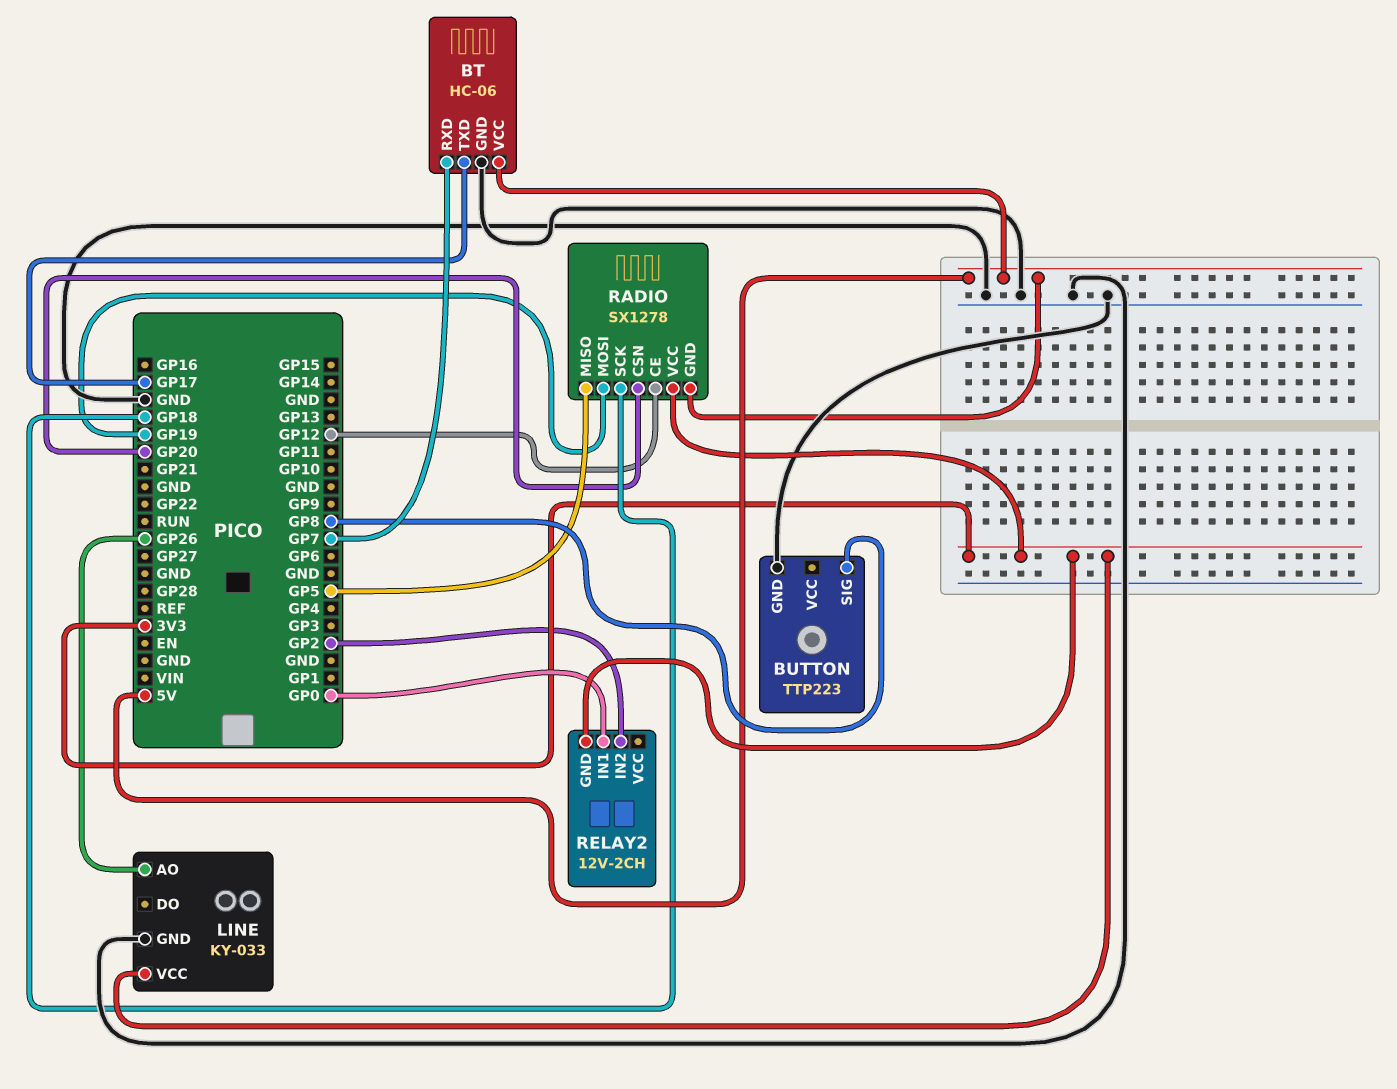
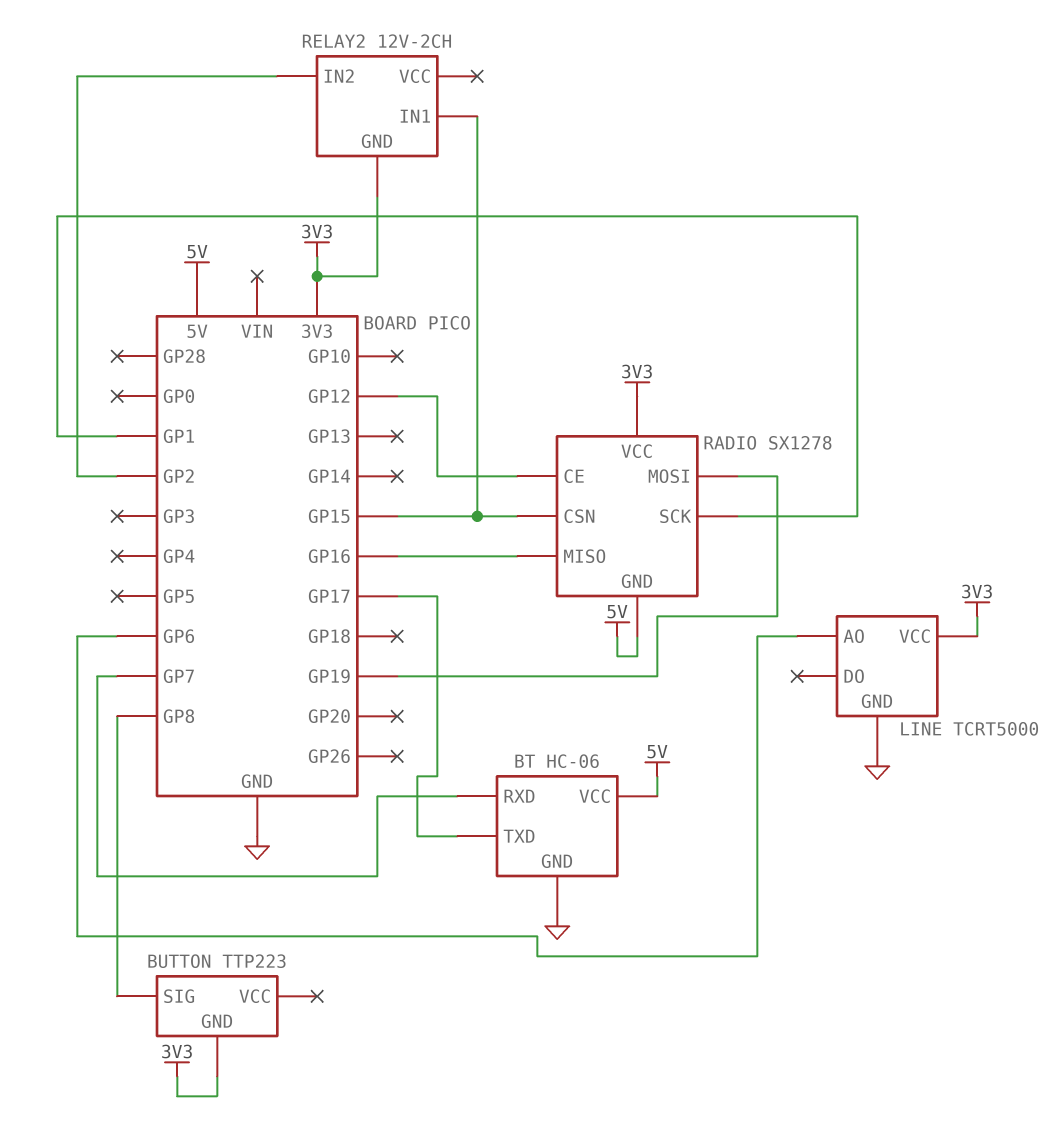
BUTTON pin GND: GND -> 3V3
LINE: KY-033 -> TCRT5000
LINE pin AO: GP26 -> GP6
RADIO pin CSN: GP20 -> GP15
RADIO pin MISO: GP5 -> GP16
RADIO pin SCK: GP18 -> GP1
RELAY2 pin IN1: GP0 -> GP15

